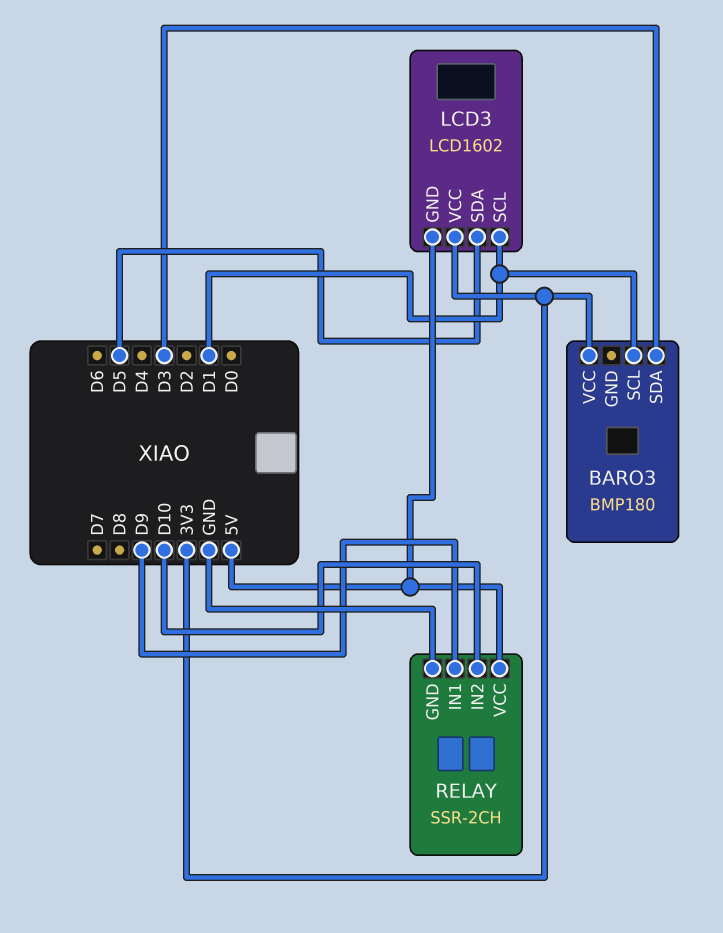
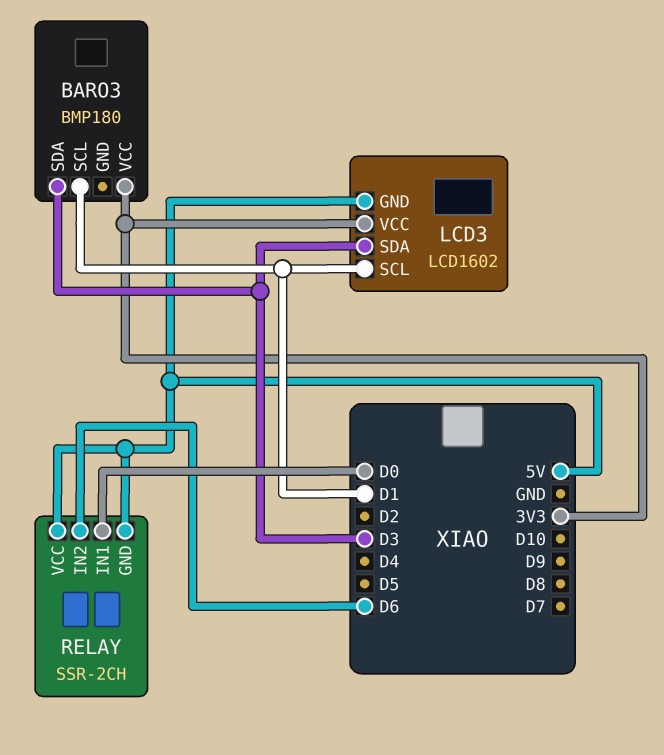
LCD3 pin SDA: D5 -> D3
RELAY pin GND: GND -> 5V
RELAY pin IN1: D9 -> D0
RELAY pin IN2: D10 -> D6

